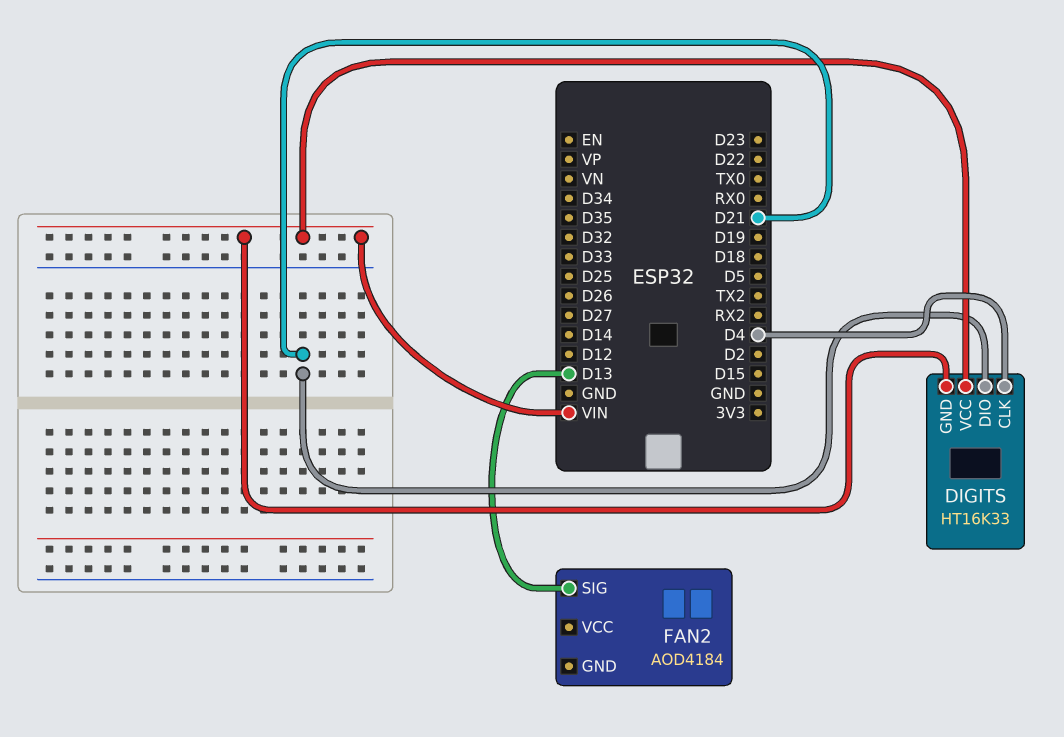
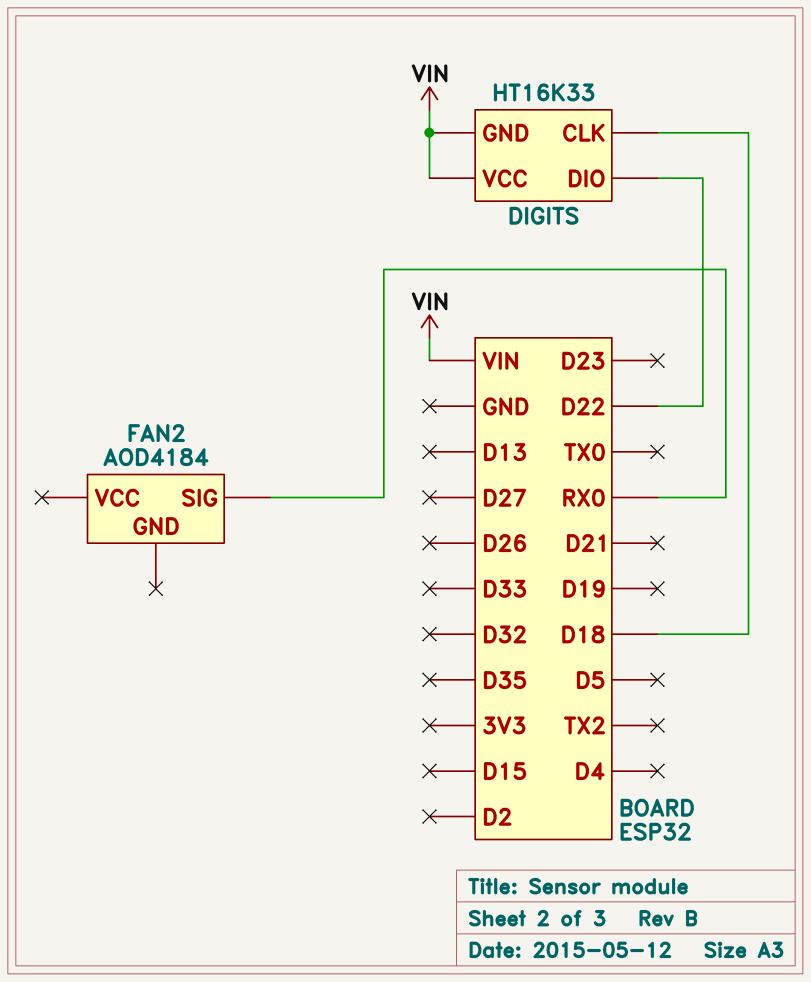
DIGITS pin CLK: D4 -> D18
DIGITS pin DIO: D21 -> D22
FAN2 pin SIG: D13 -> RX0

